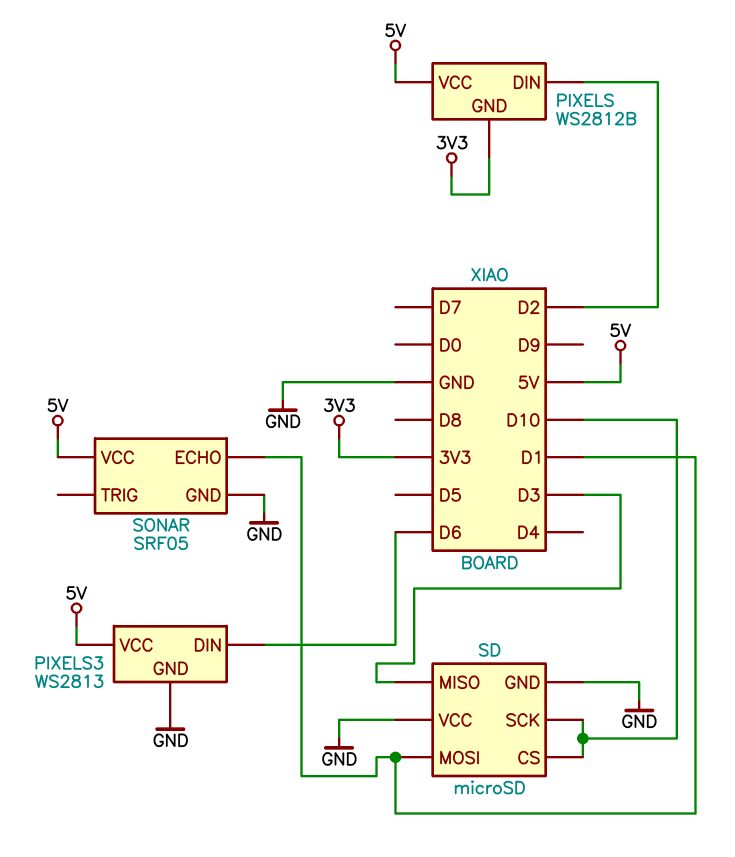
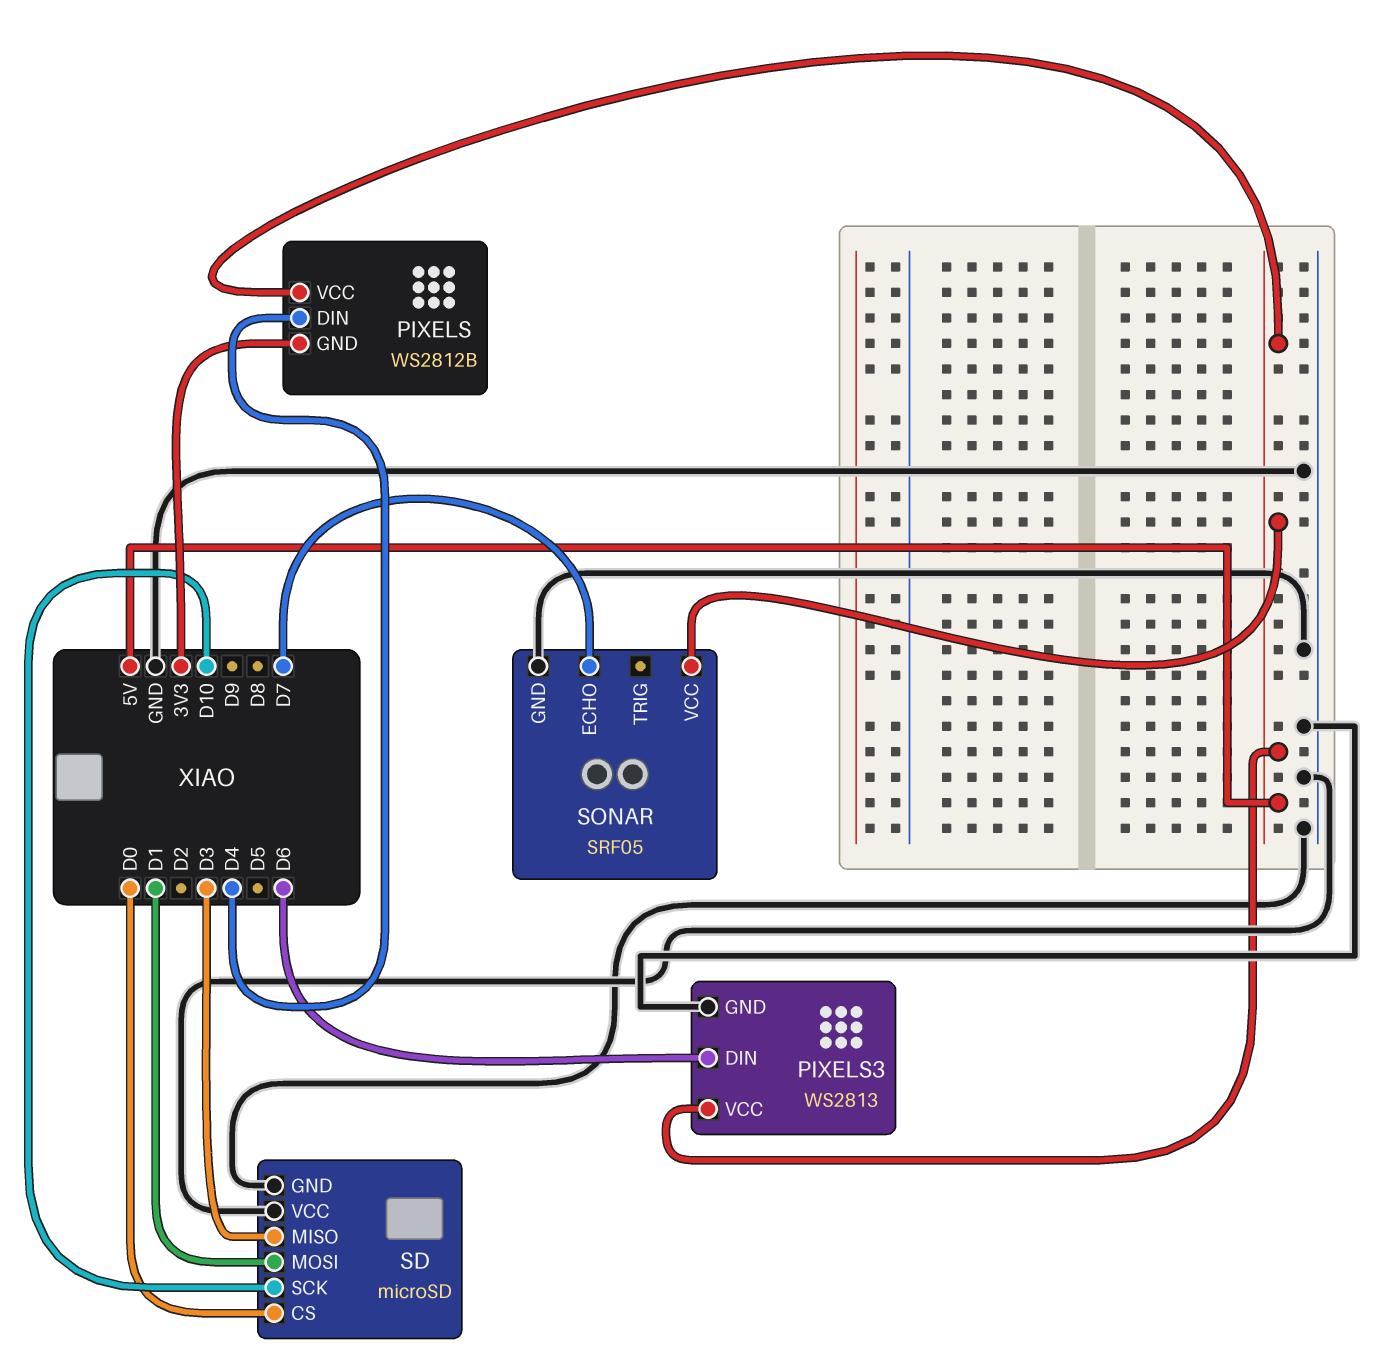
PIXELS pin DIN: D2 -> D4
SD pin CS: D10 -> D0
SONAR pin ECHO: D1 -> D7

